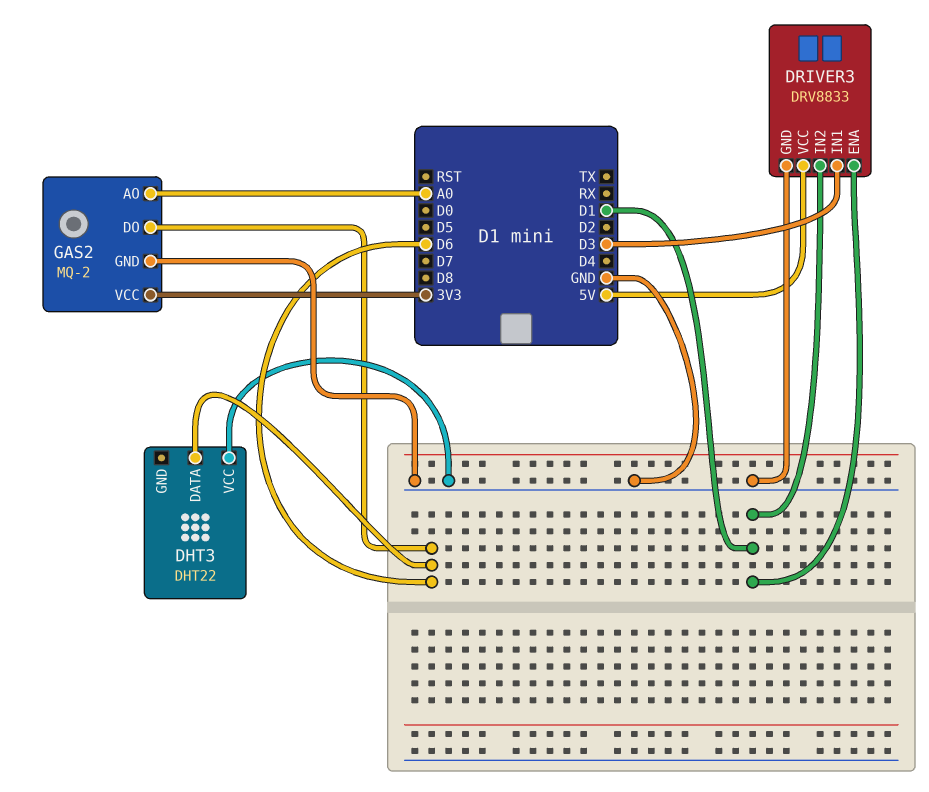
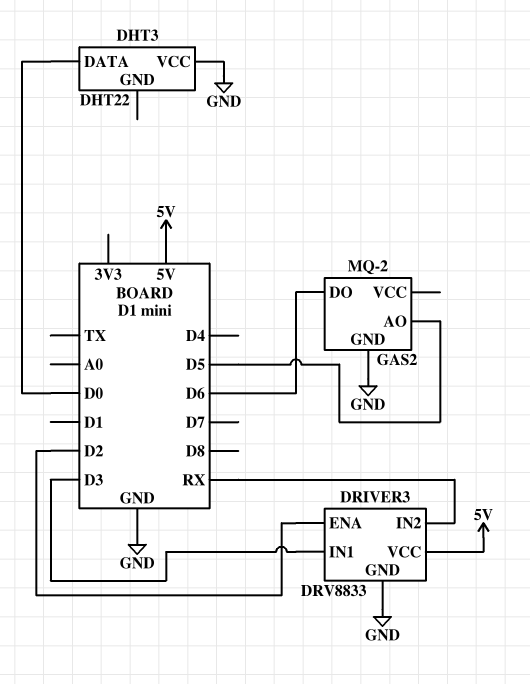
DHT3 pin DATA: D6 -> D0
DRIVER3 pin ENA: D1 -> D2
DRIVER3 pin IN2: D1 -> RX
GAS2 pin AO: A0 -> D5
GAS2 pin VCC: 3V3 -> none

